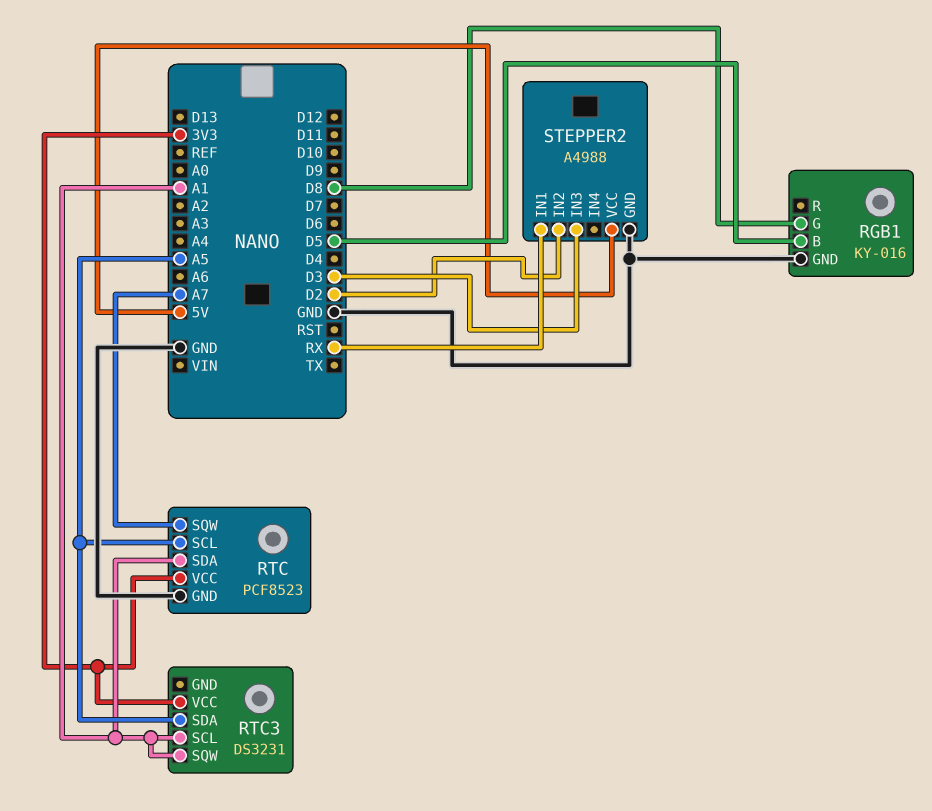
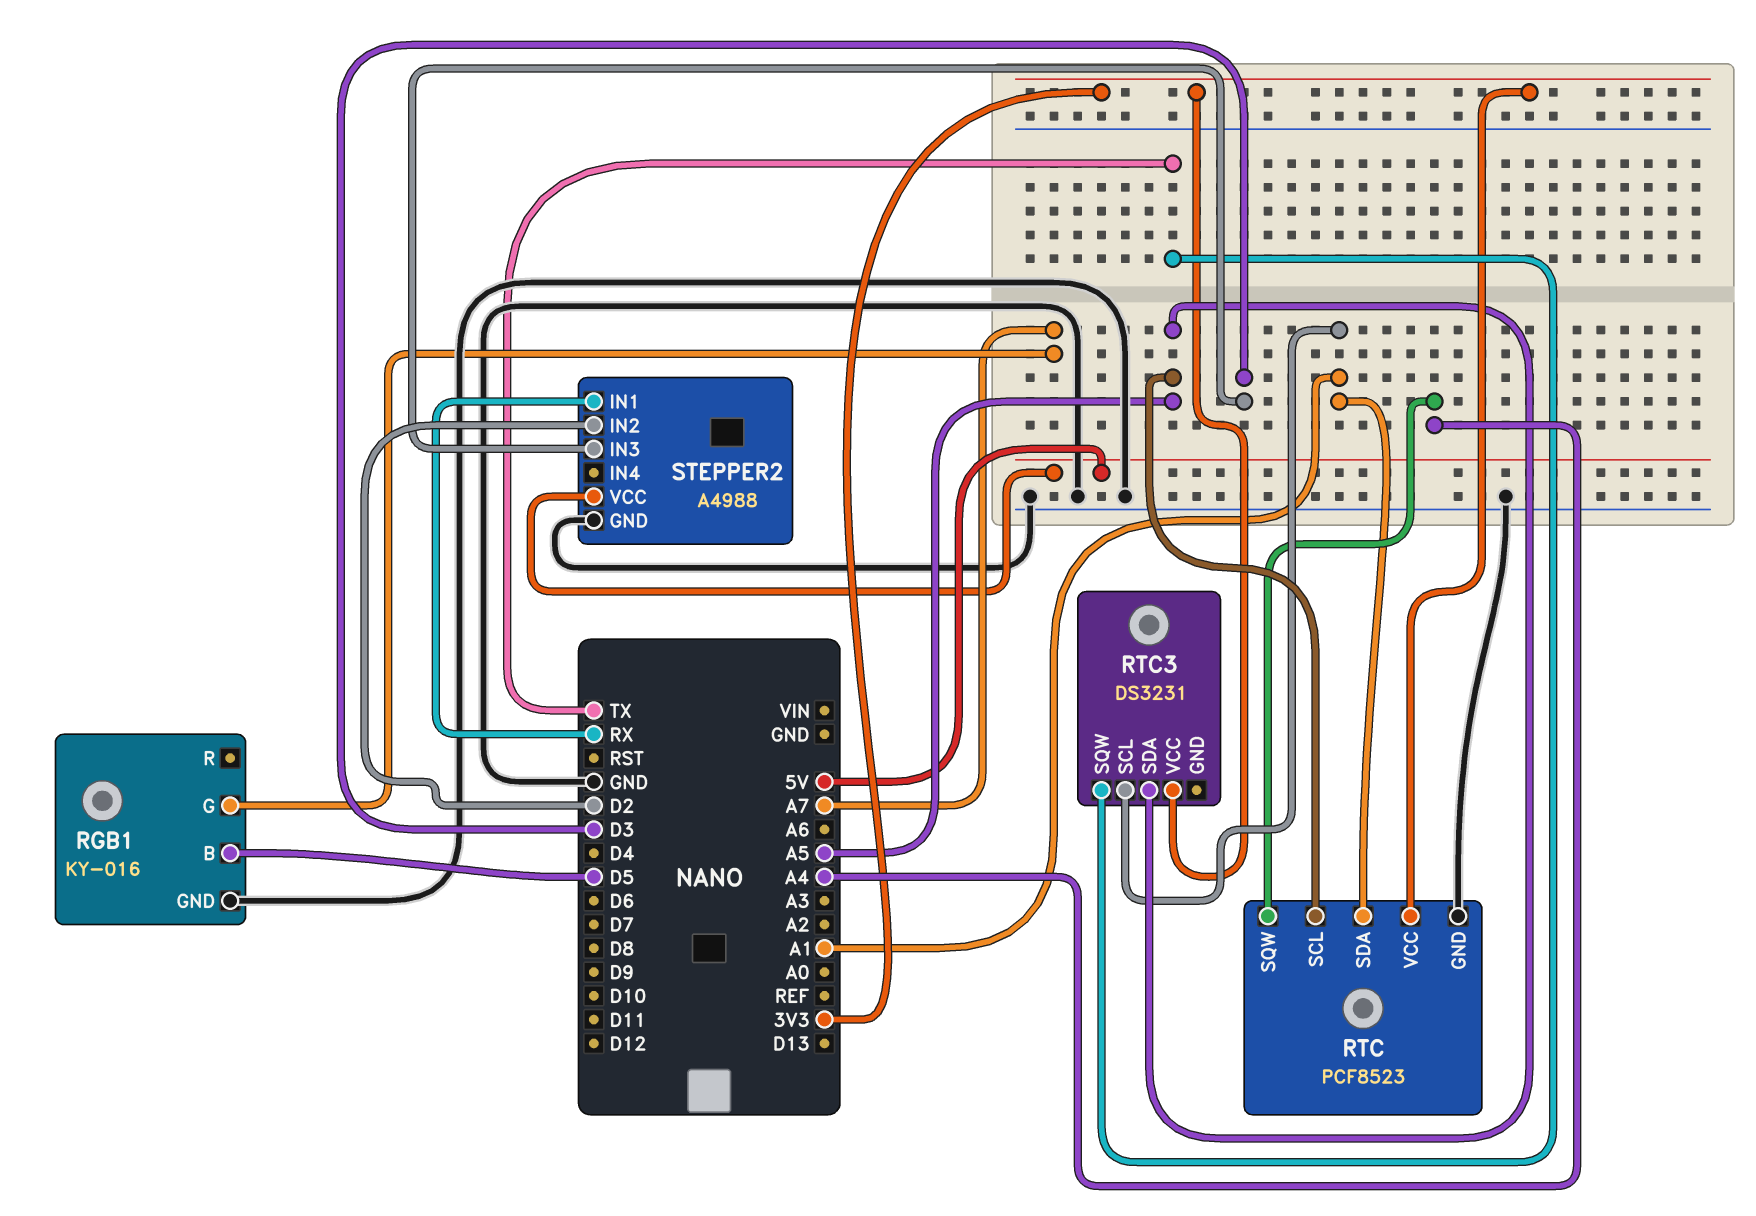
RGB1 pin G: D8 -> A7
RTC pin SQW: A7 -> A4
RTC3 pin SQW: A1 -> TX

